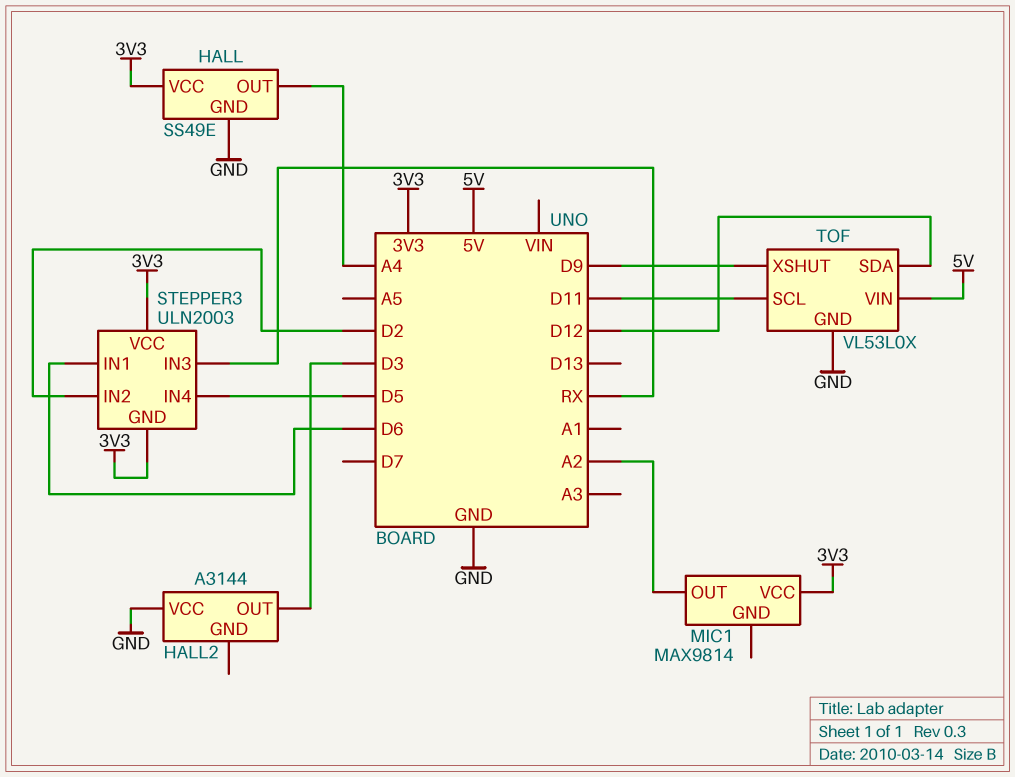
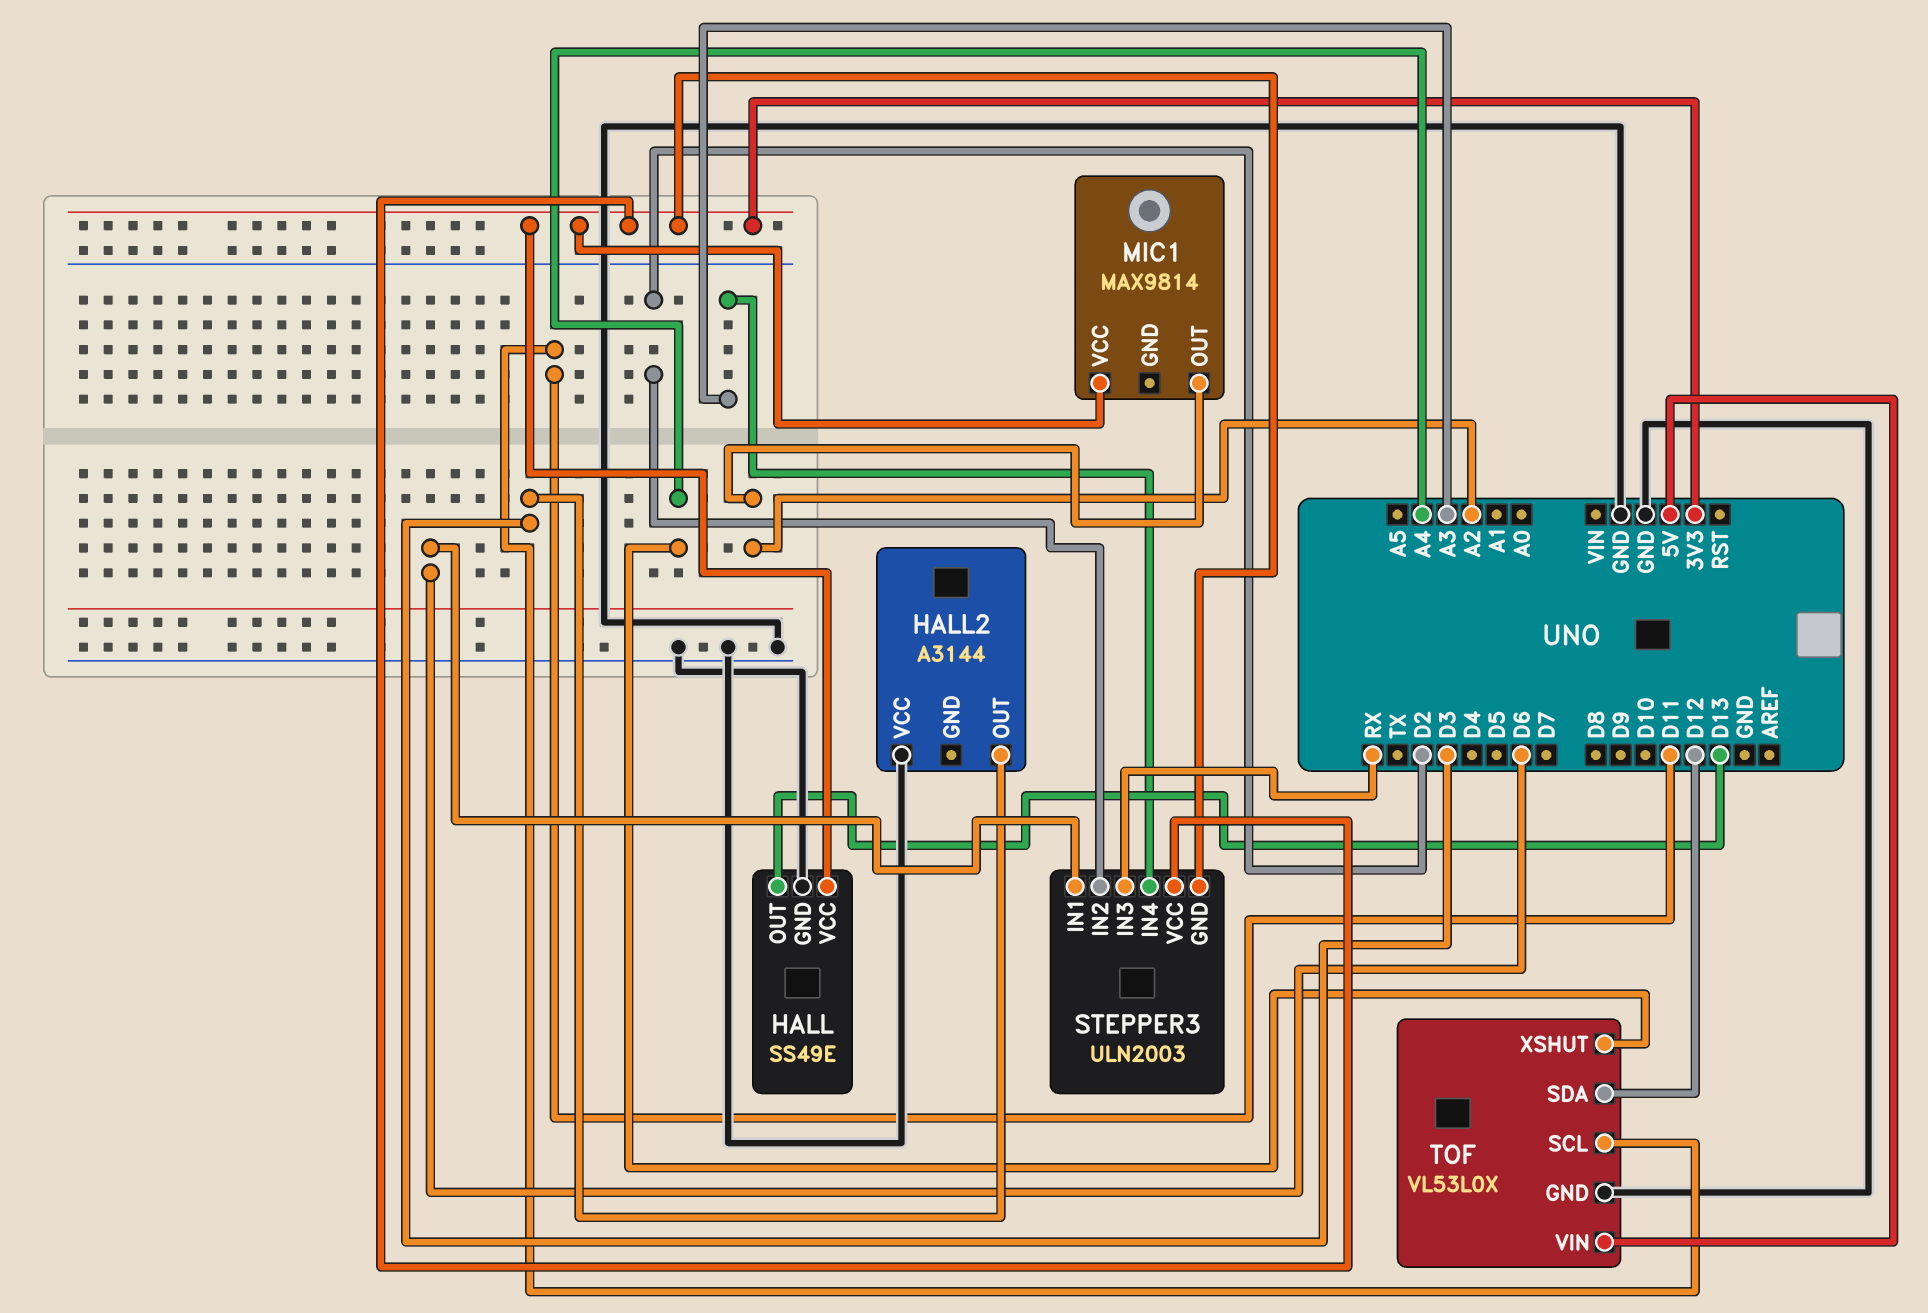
HALL pin OUT: A4 -> D13
STEPPER3 pin IN4: D5 -> A3
TOF pin XSHUT: D9 -> A4

